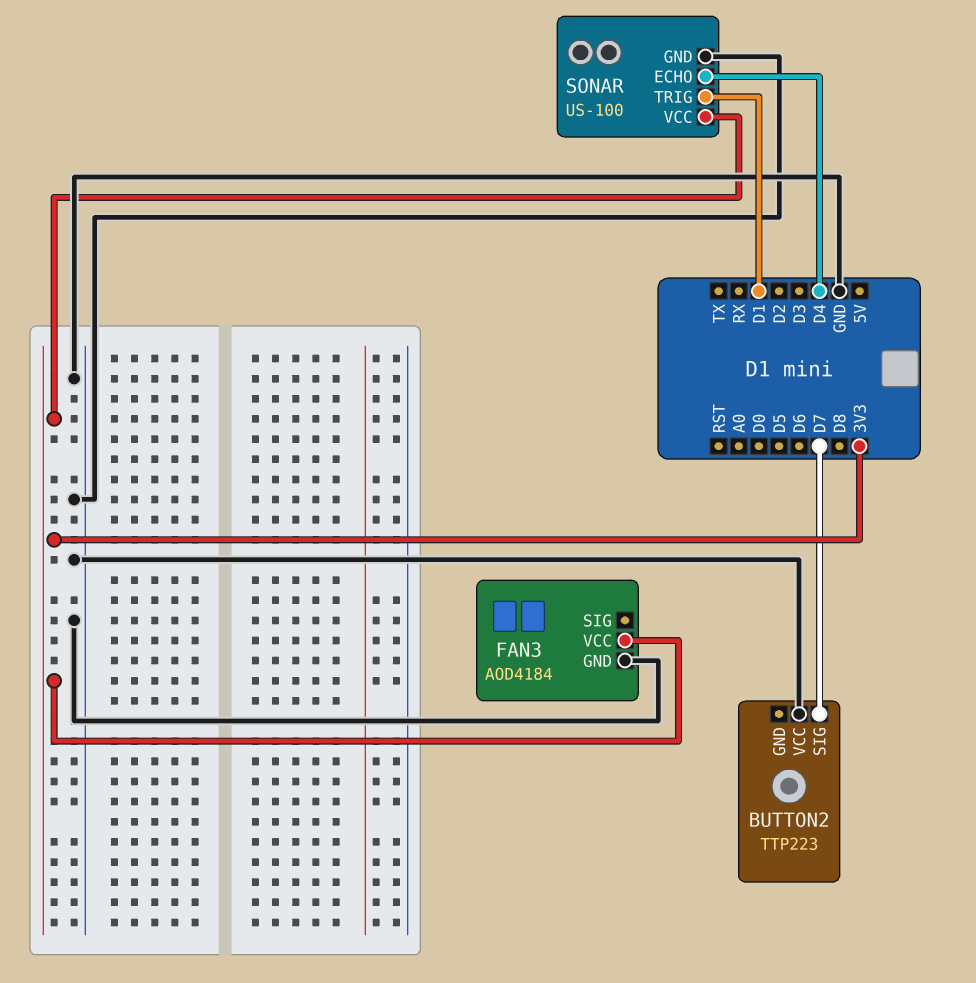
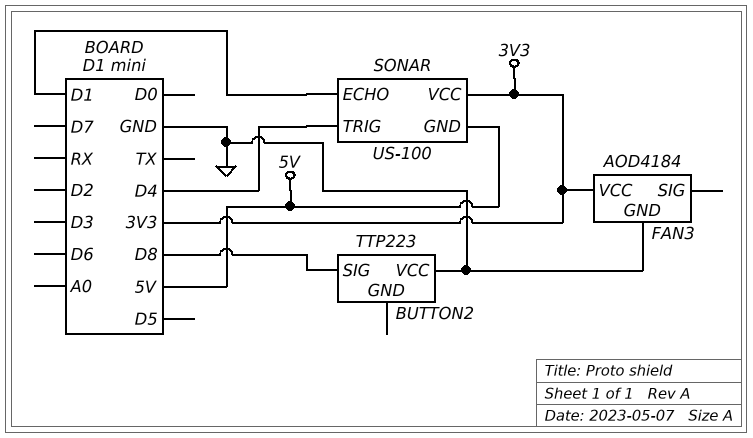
BUTTON2 pin SIG: D7 -> D8
SONAR pin ECHO: D4 -> D1
SONAR pin GND: GND -> 5V
SONAR pin TRIG: D1 -> D4

